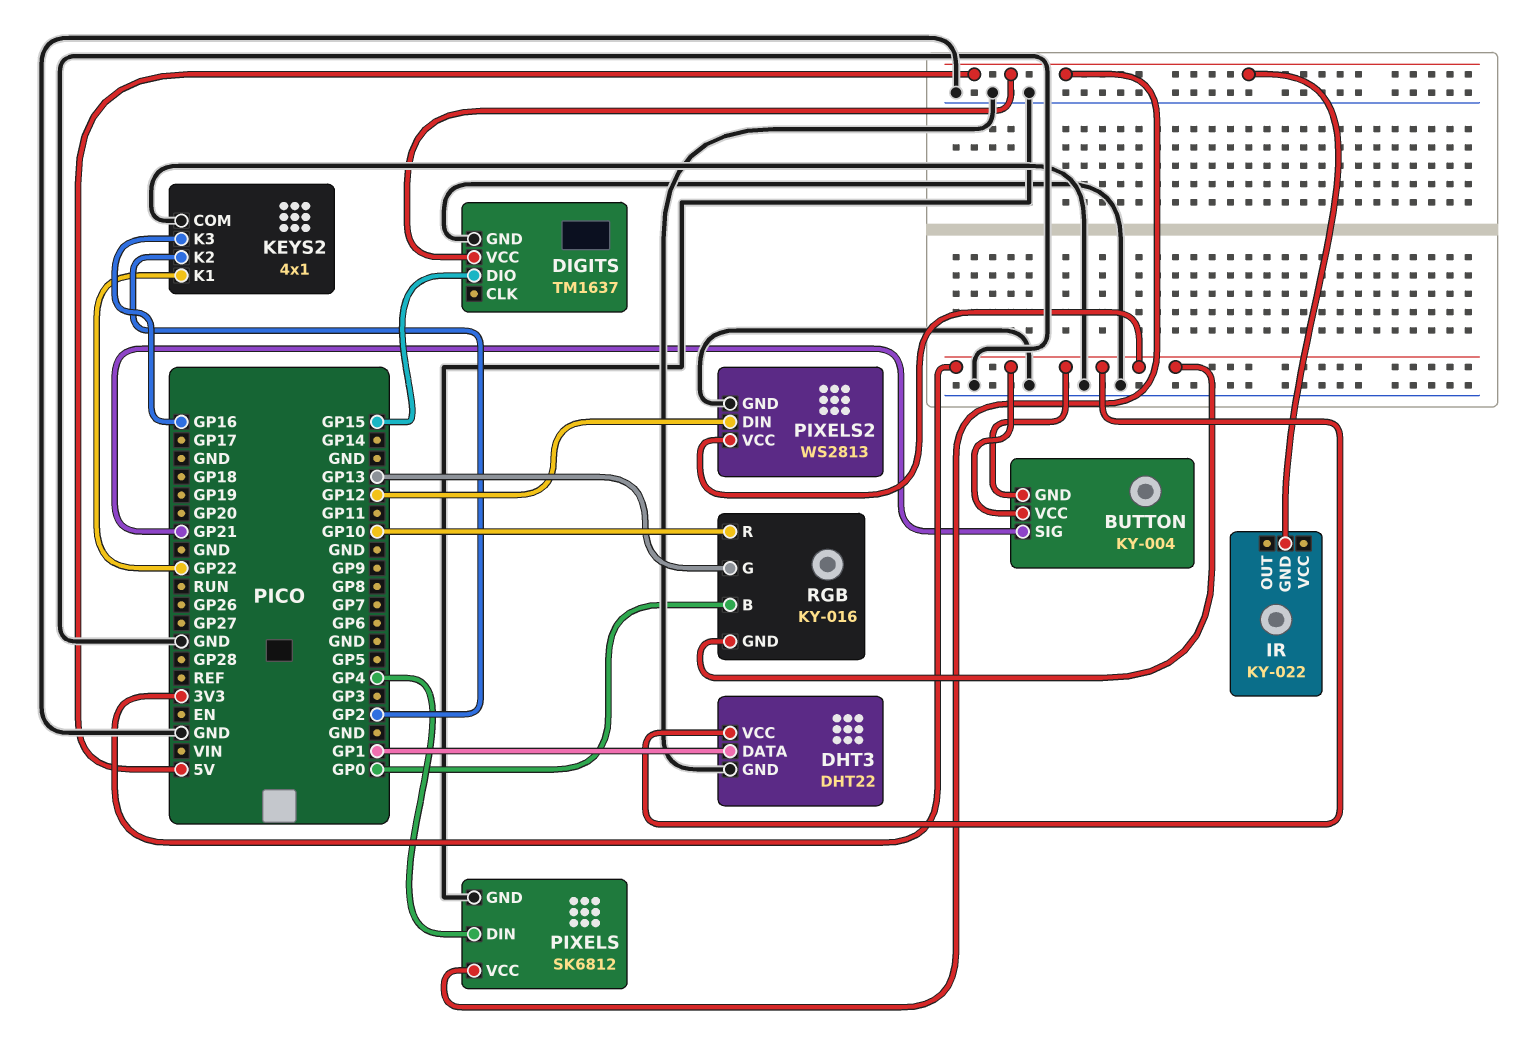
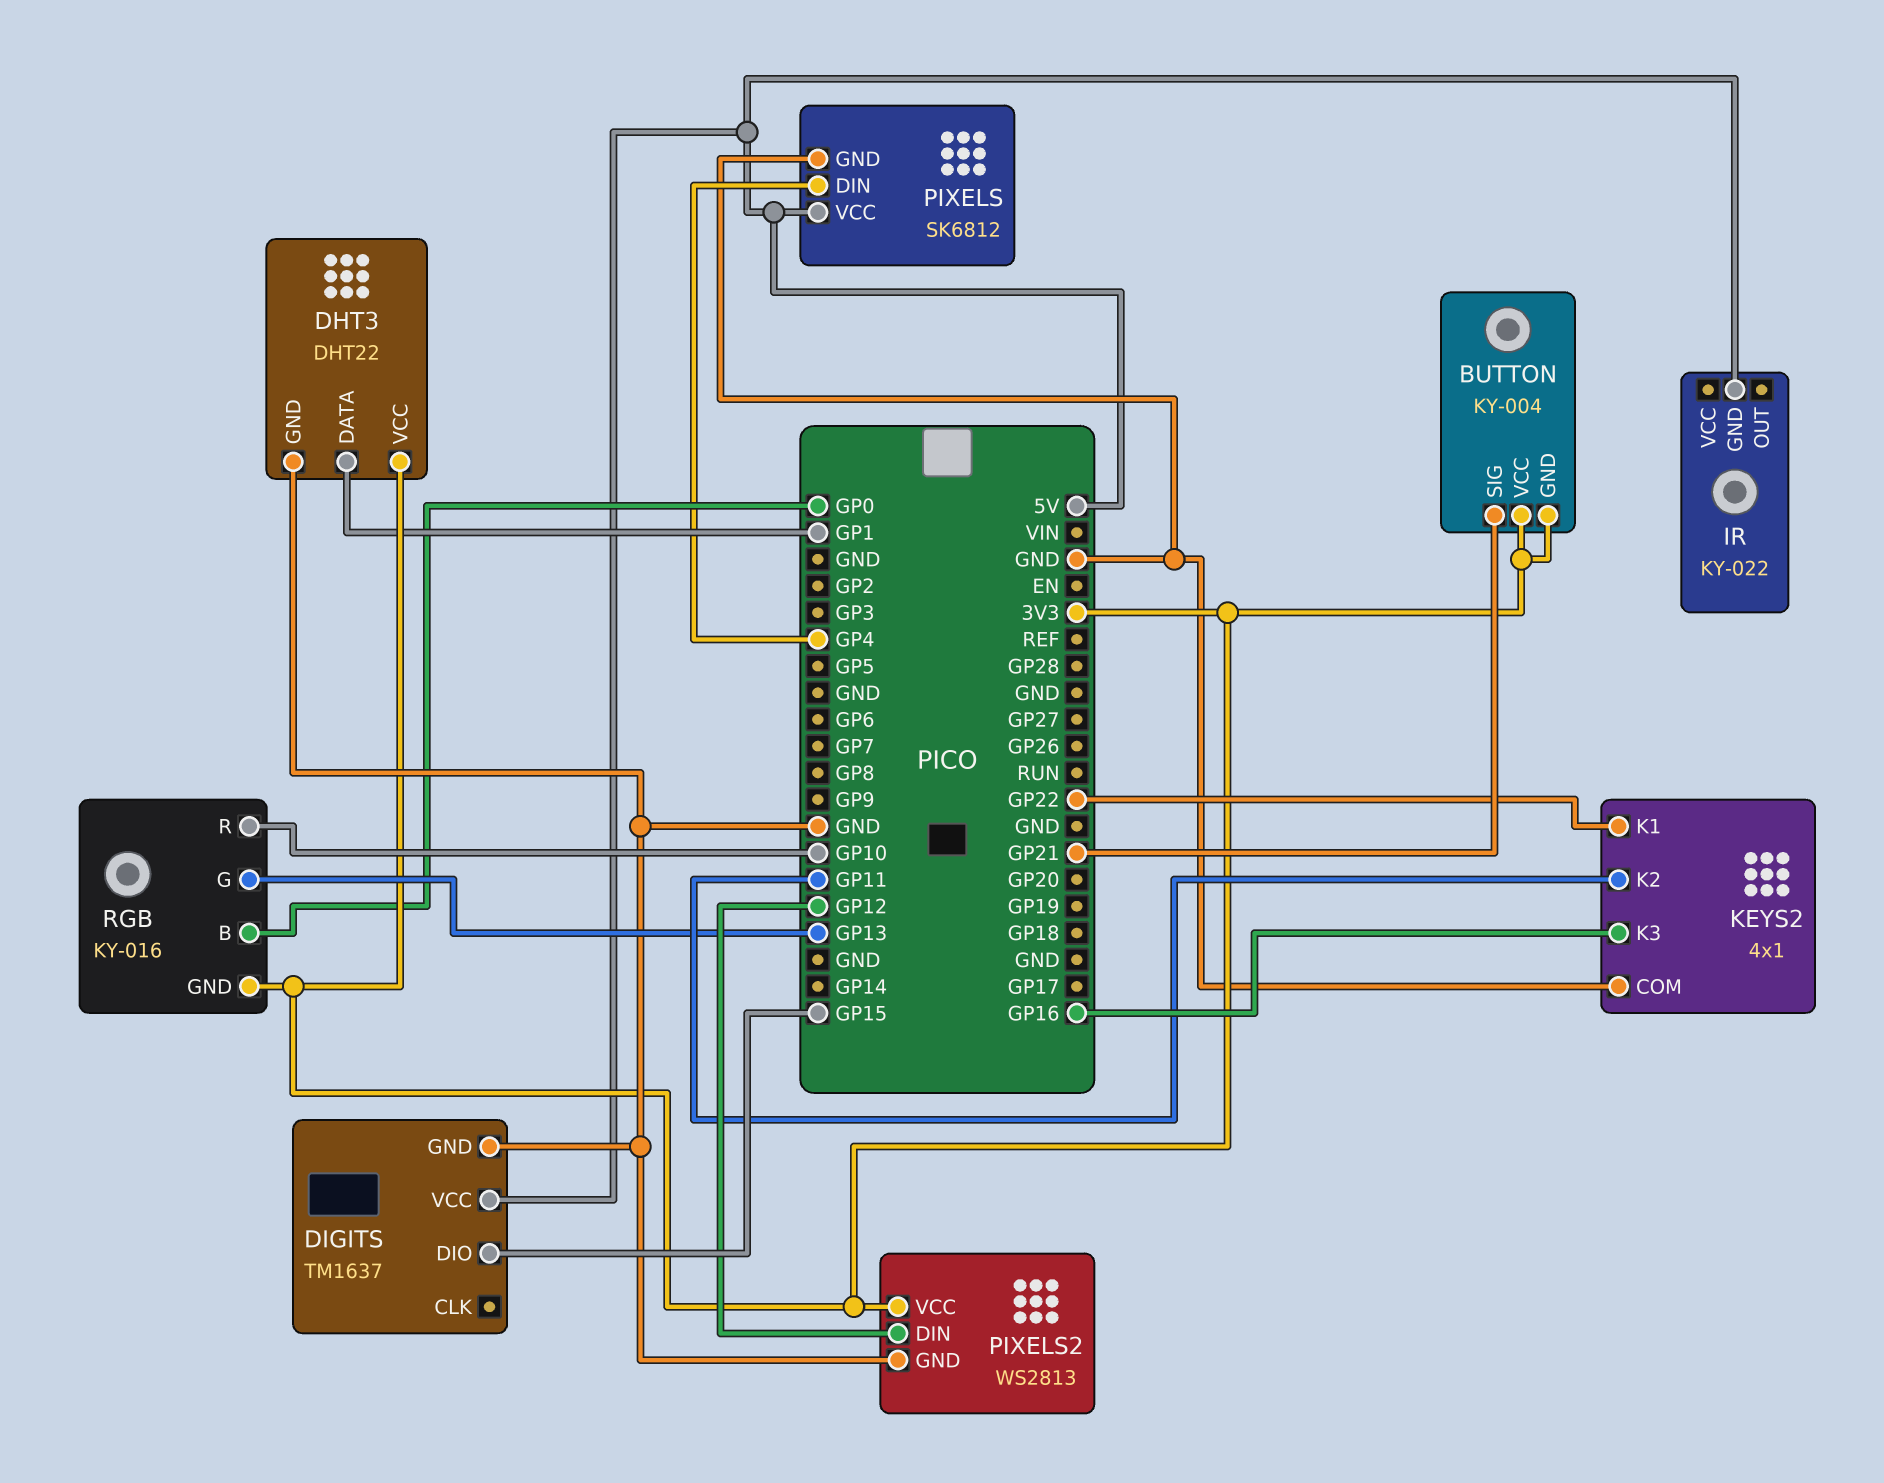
KEYS2 pin K2: GP2 -> GP11

